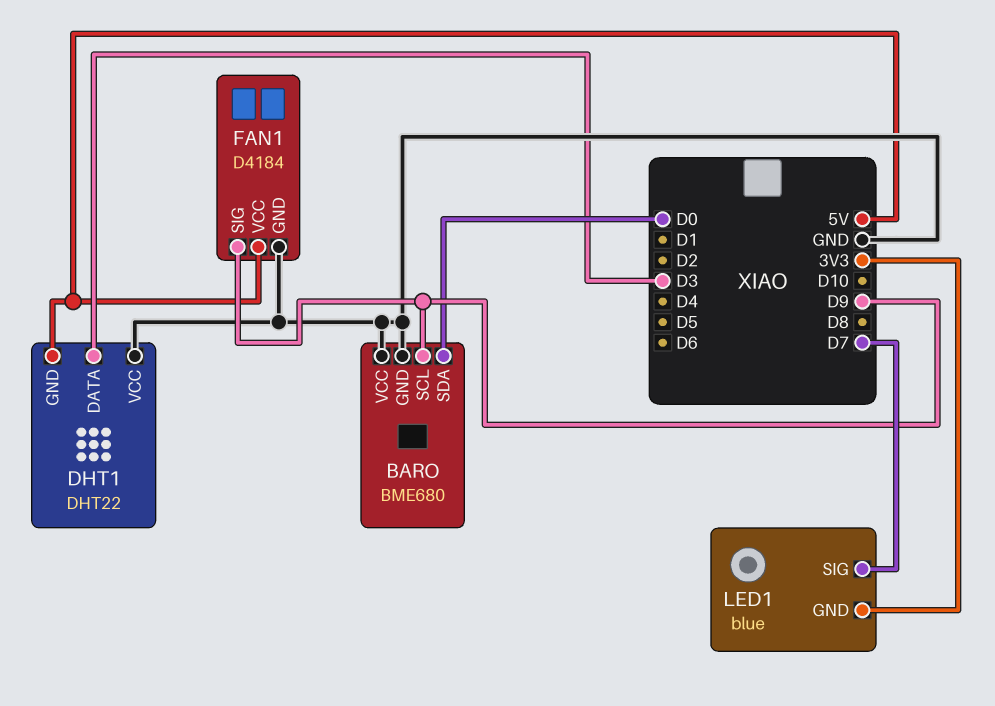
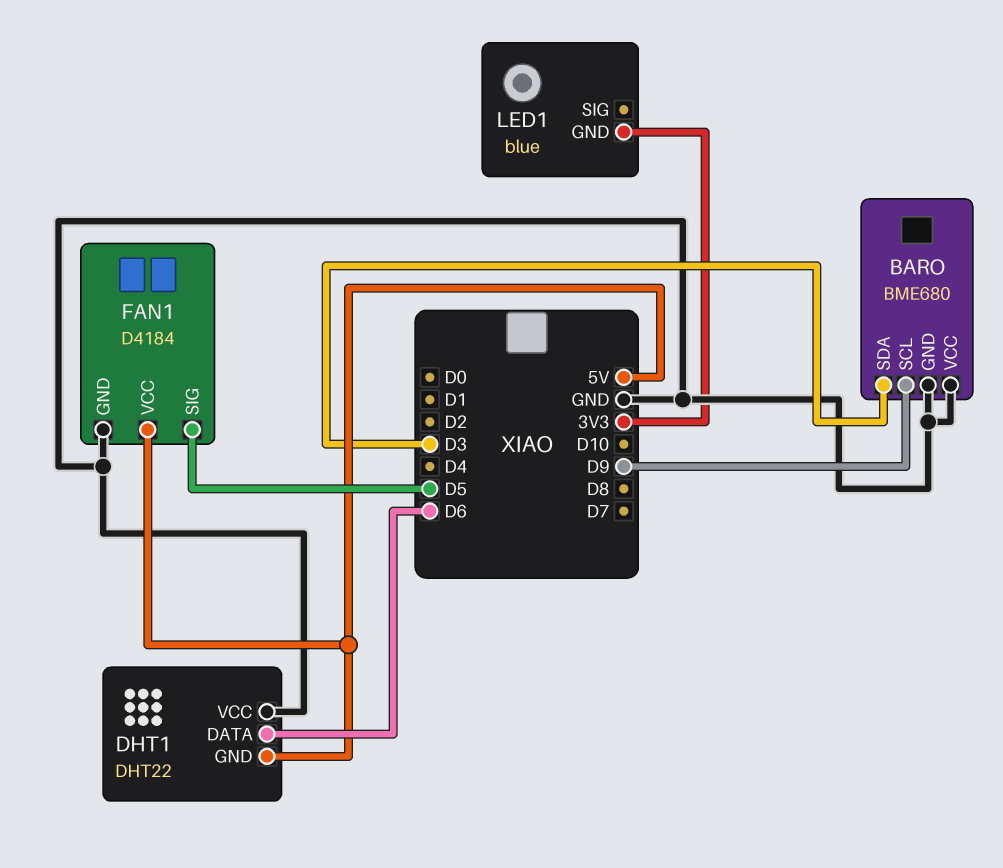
BARO pin SDA: D0 -> D3
DHT1 pin DATA: D3 -> D6
FAN1 pin SIG: D9 -> D5
LED1 pin SIG: D7 -> none

